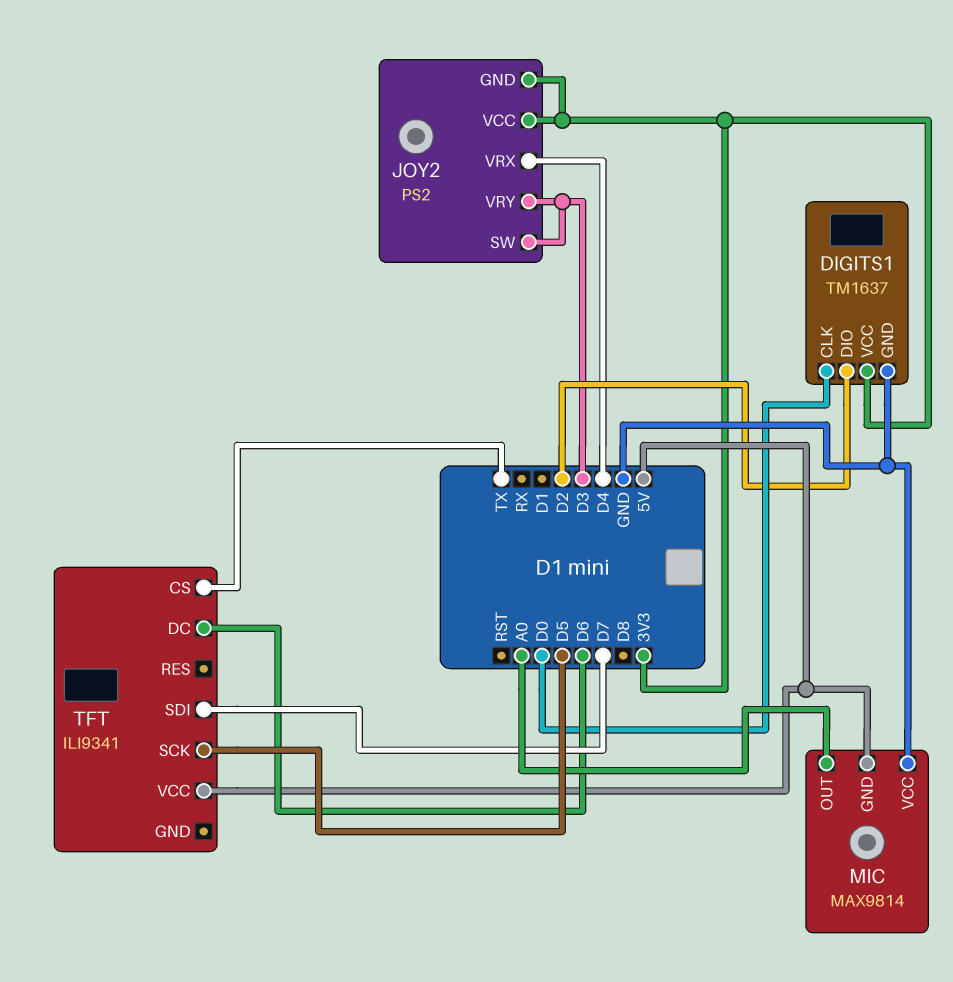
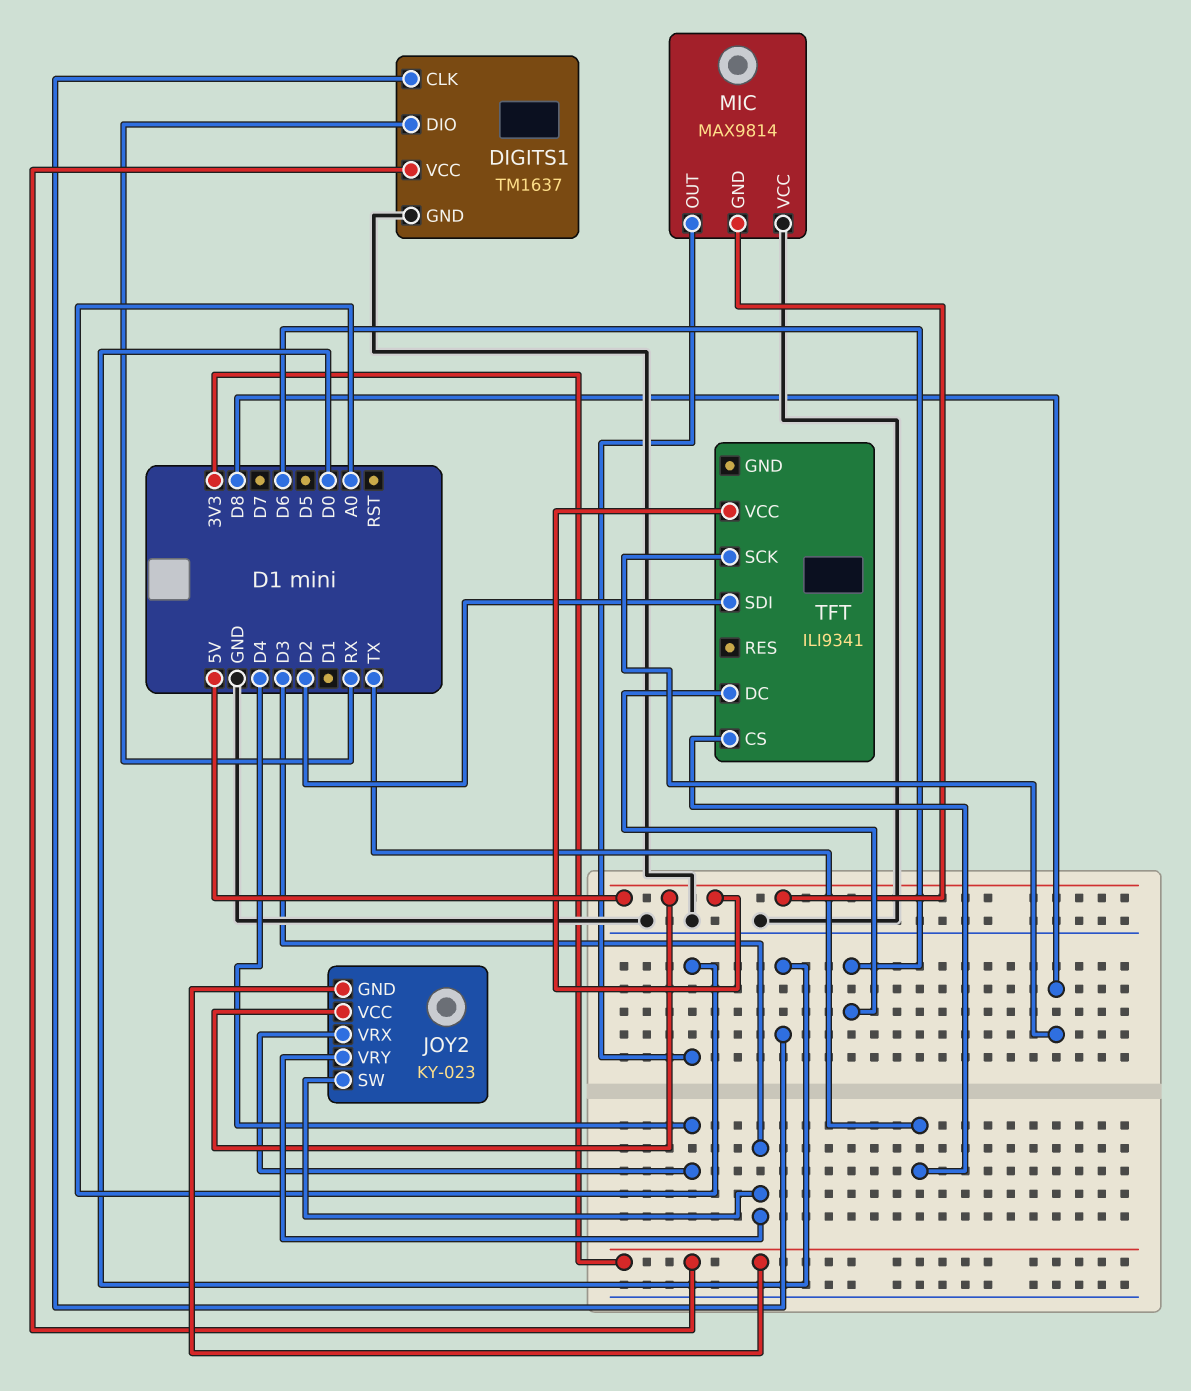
DIGITS1 pin DIO: D2 -> RX
JOY2: PS2 -> KY-023
JOY2 pin VCC: 3V3 -> 5V
TFT pin SCK: D5 -> D8
TFT pin SDI: D7 -> D2

